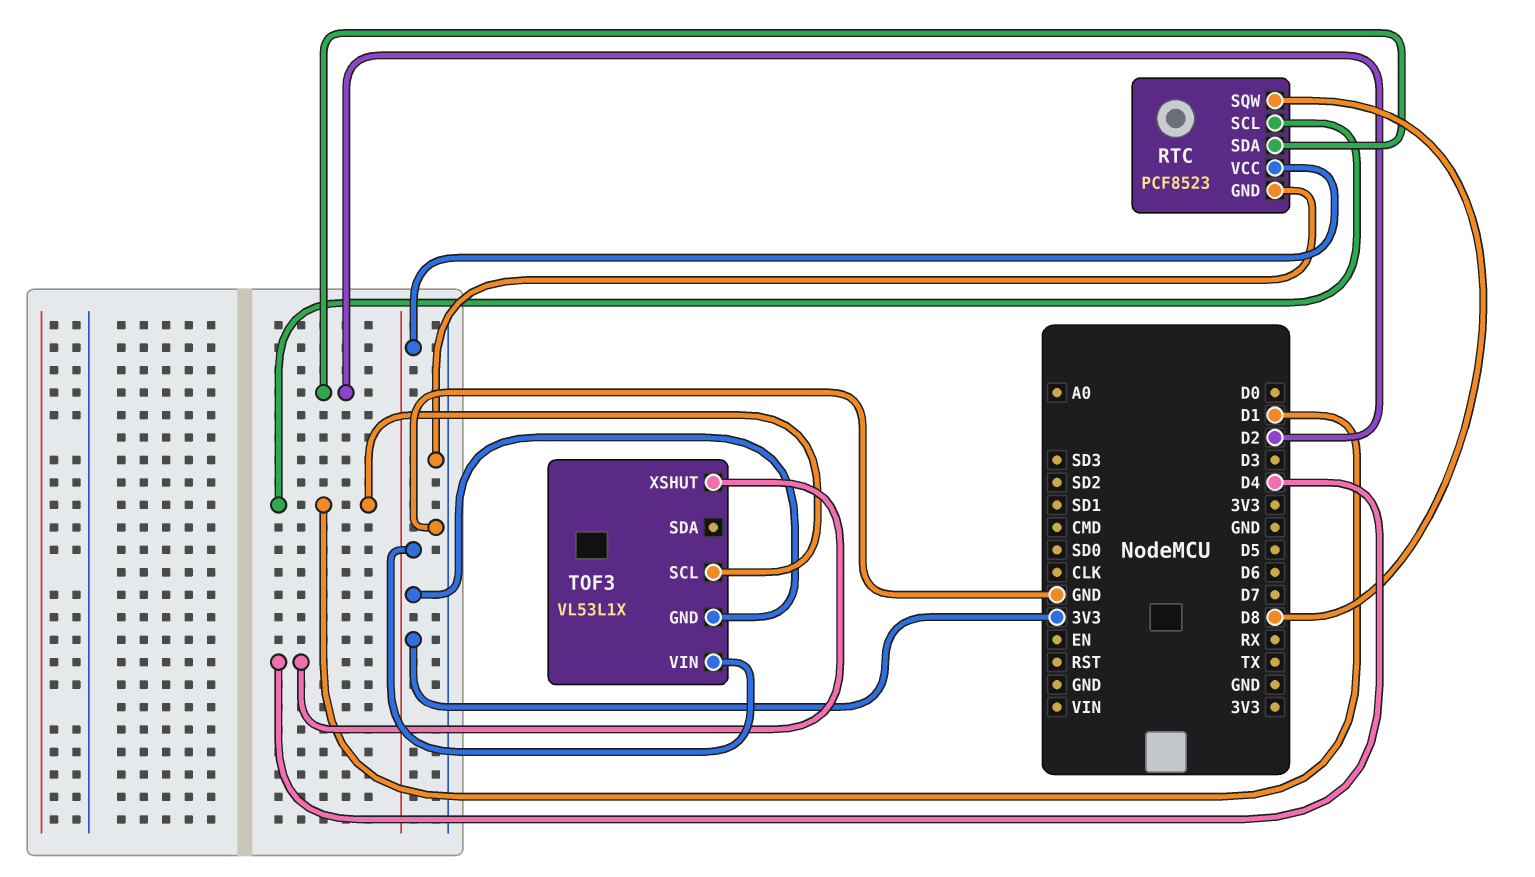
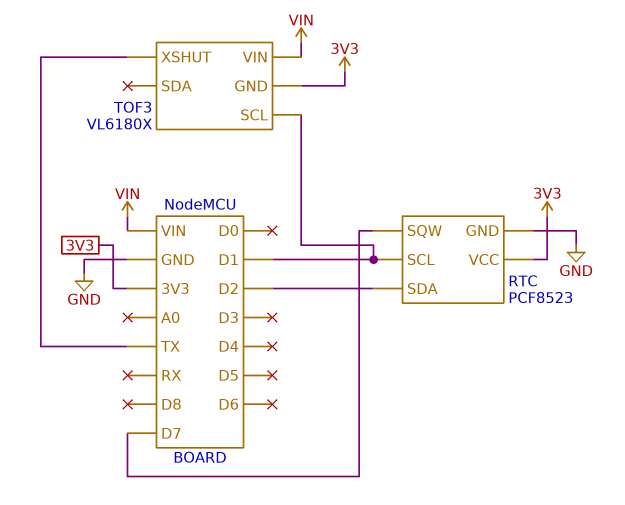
RTC pin SQW: D8 -> D7
TOF3: VL53L1X -> VL6180X
TOF3 pin VIN: 3V3 -> VIN
TOF3 pin XSHUT: D4 -> TX

